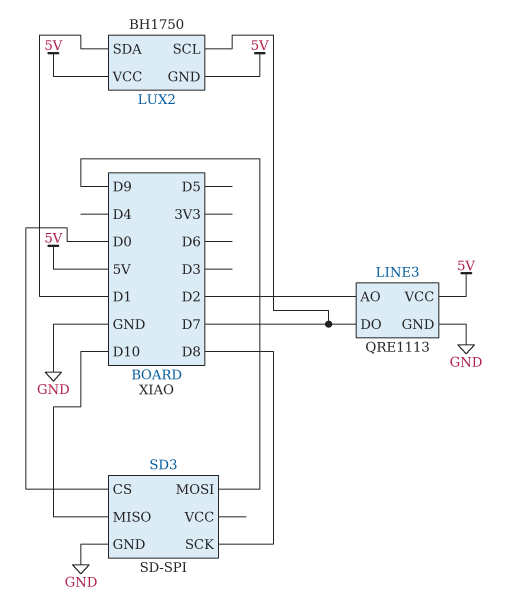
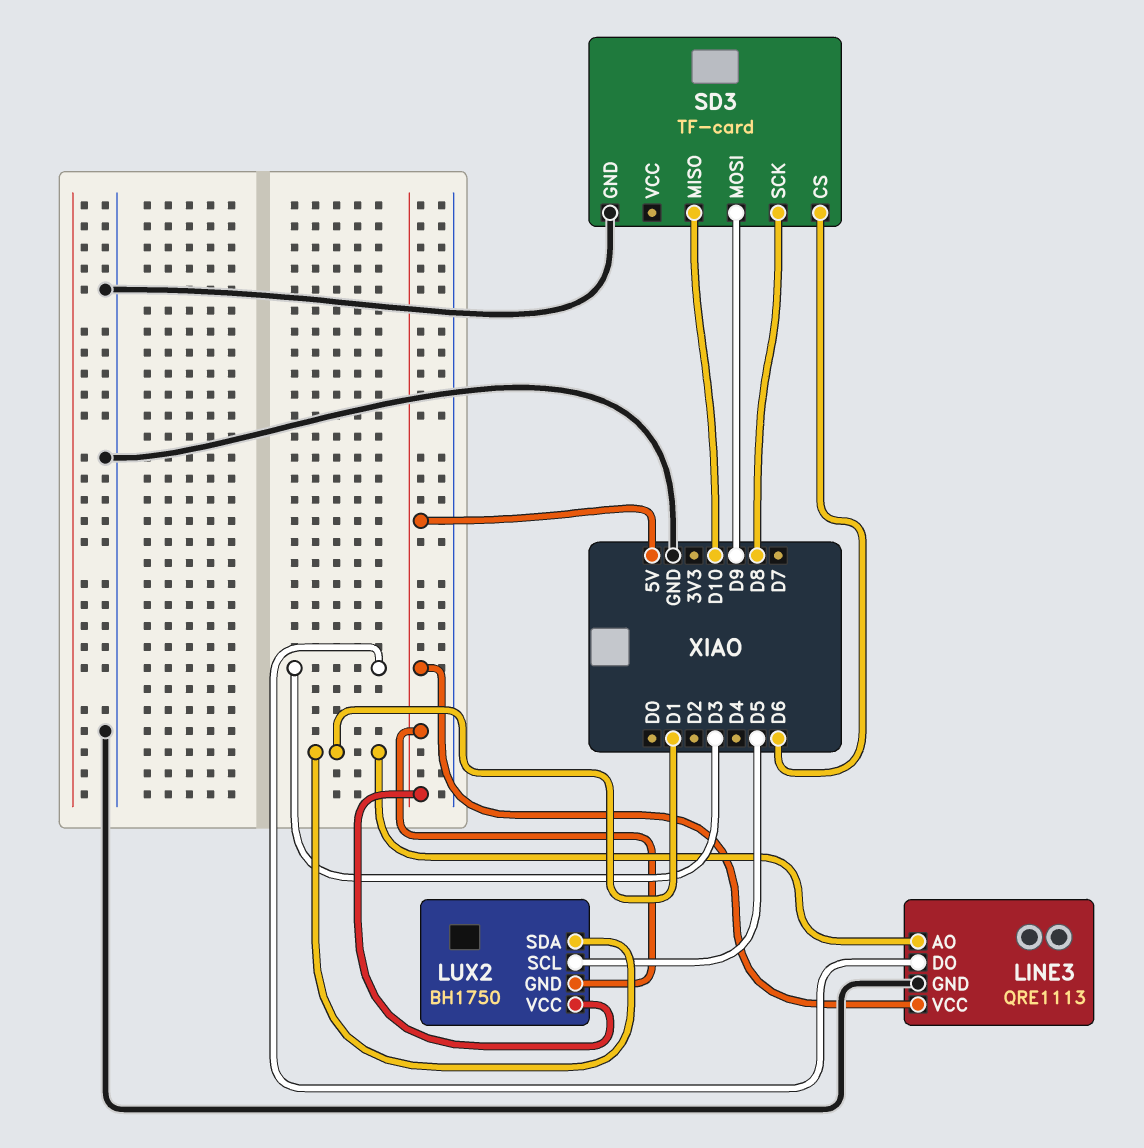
LINE3 pin AO: D2 -> D1
LINE3 pin DO: D7 -> D3
LUX2 pin SCL: D7 -> D5
SD3: SD-SPI -> TF-card
SD3 pin CS: D0 -> D6

